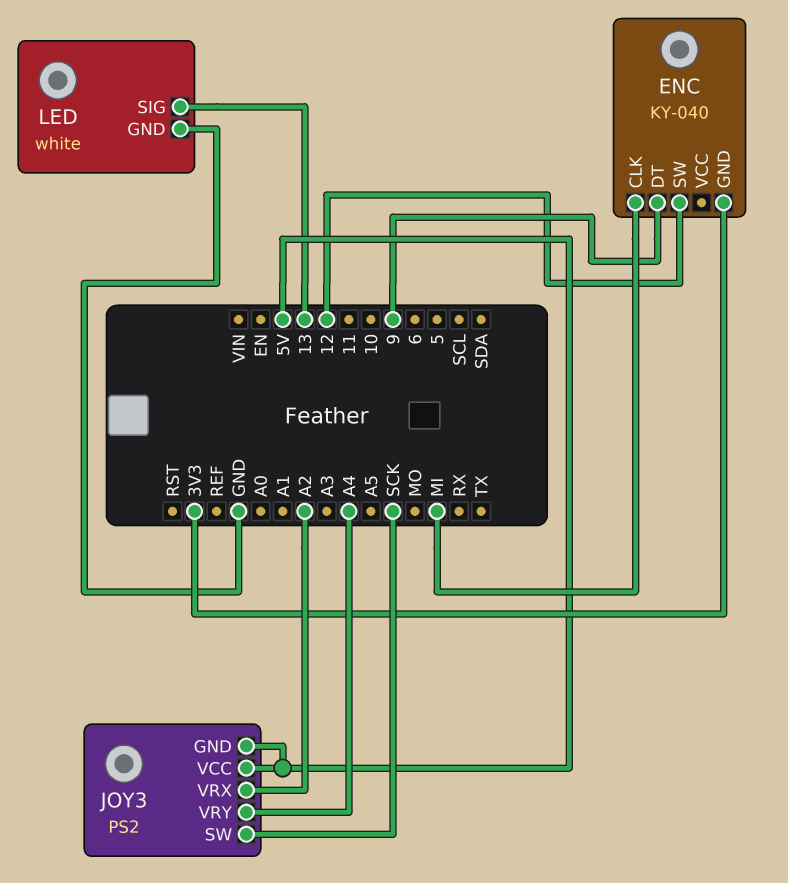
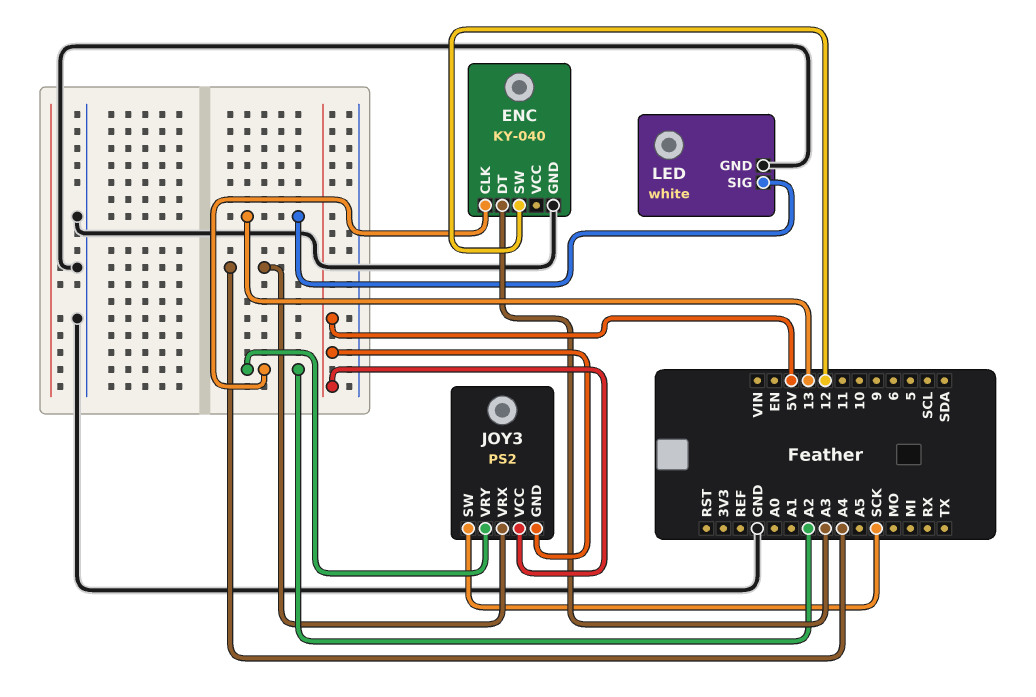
ENC pin CLK: MI -> A2
ENC pin DT: 9 -> A3
ENC pin GND: 3V3 -> GND
JOY3 pin VRX: A2 -> A4
JOY3 pin VRY: A4 -> A2

